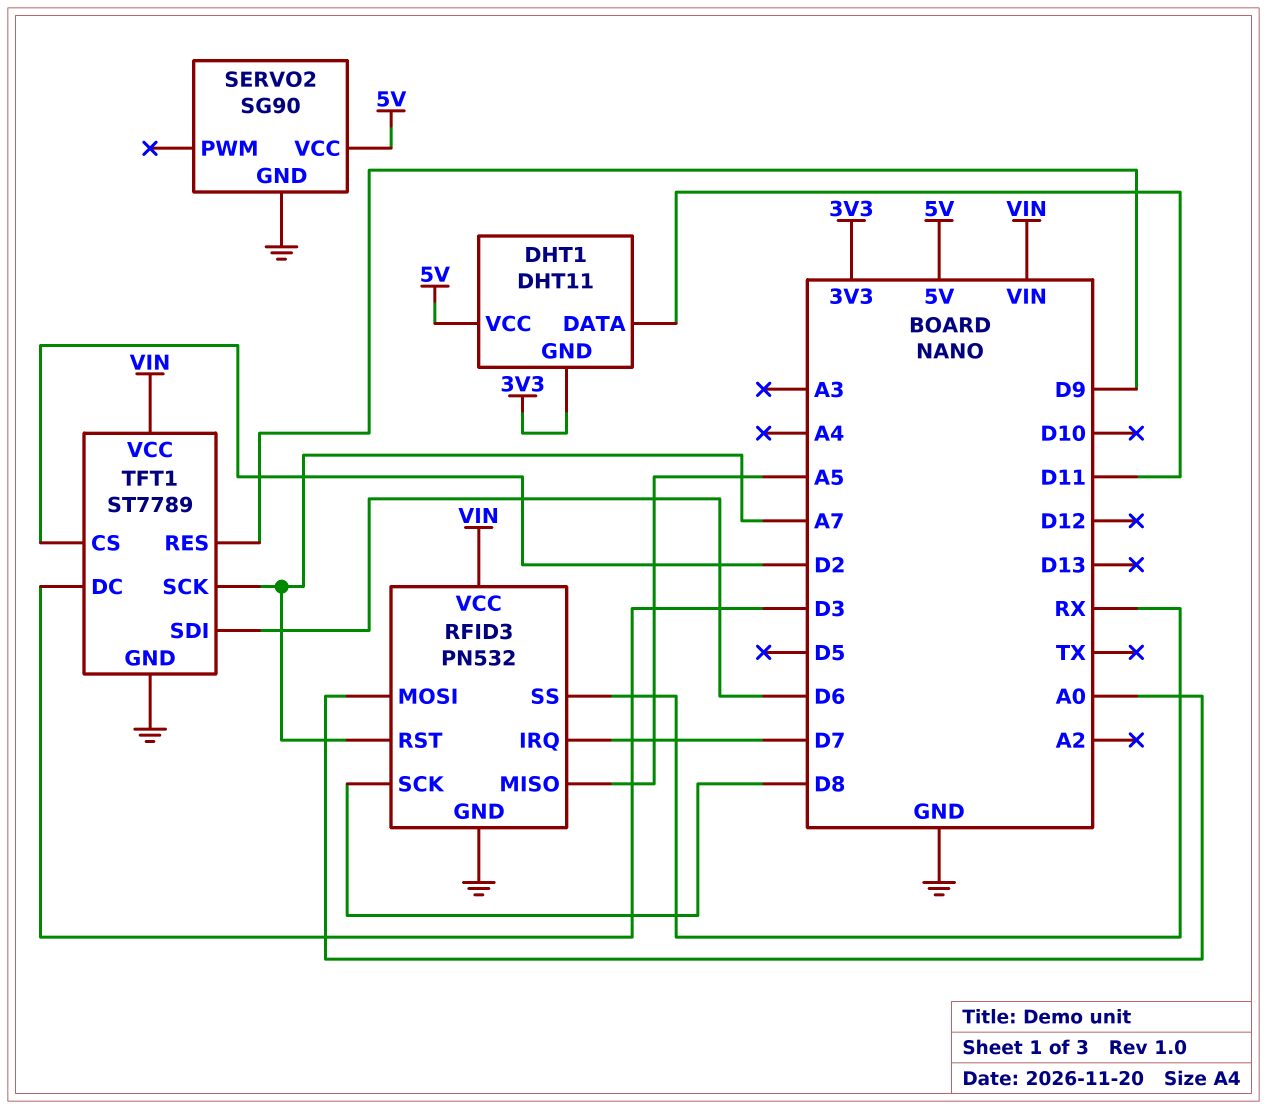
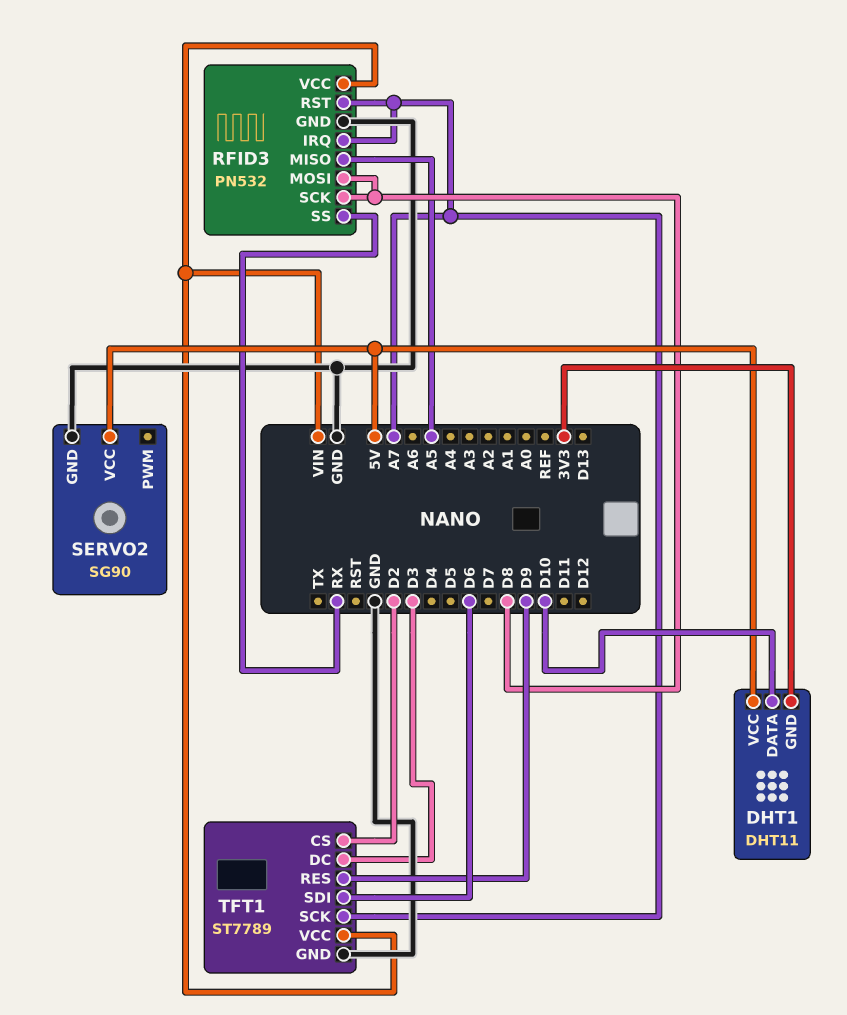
DHT1 pin DATA: D11 -> D10
RFID3 pin IRQ: D7 -> A7
RFID3 pin MOSI: A0 -> D8

